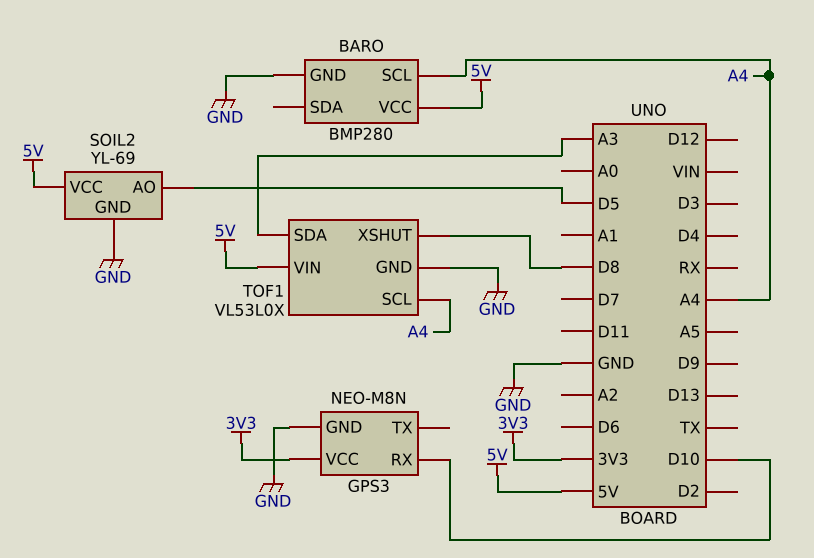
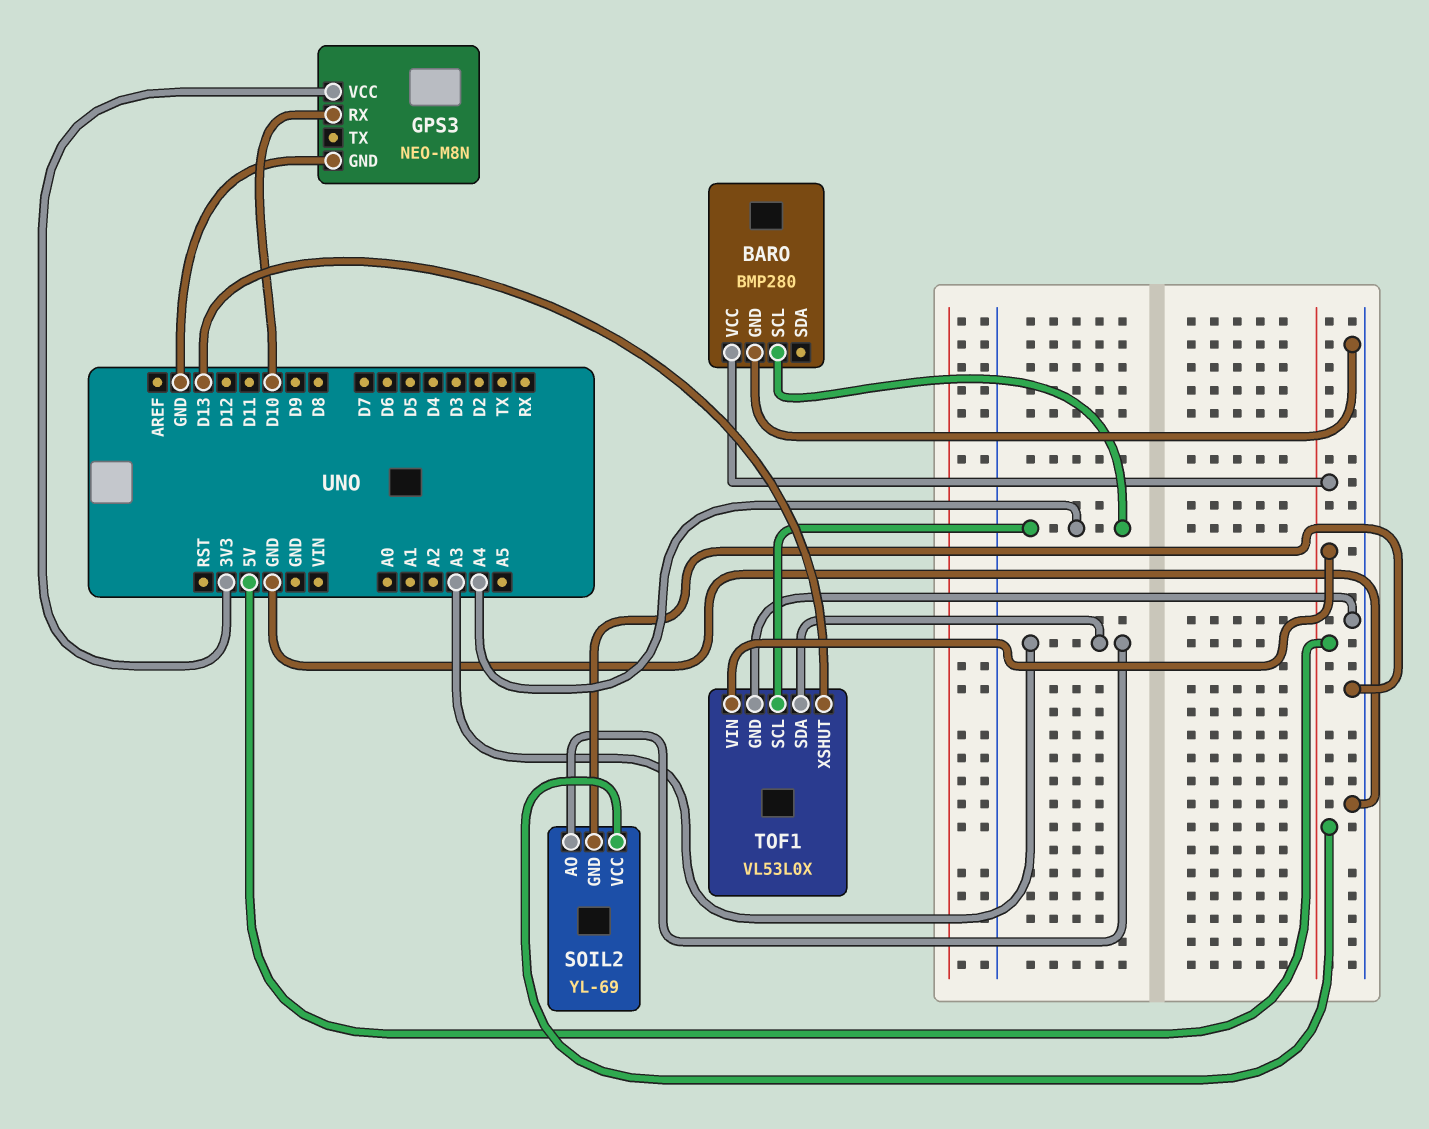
SOIL2 pin AO: D5 -> A3
TOF1 pin XSHUT: D8 -> D13

